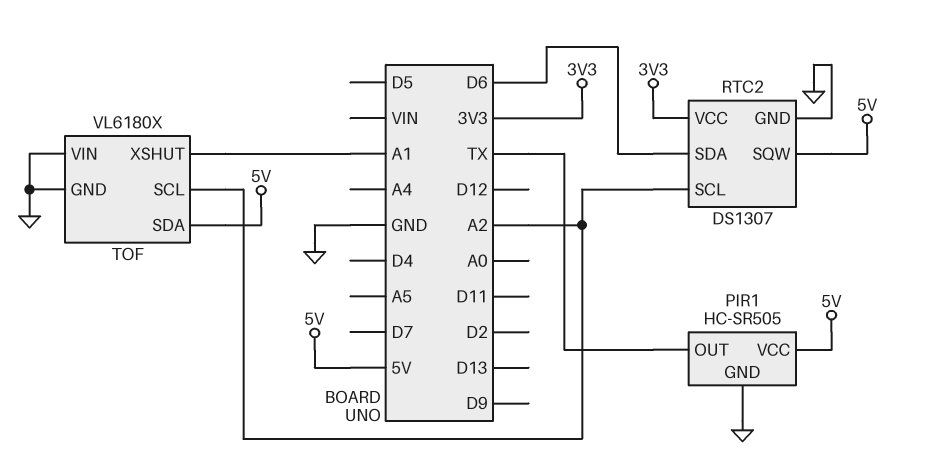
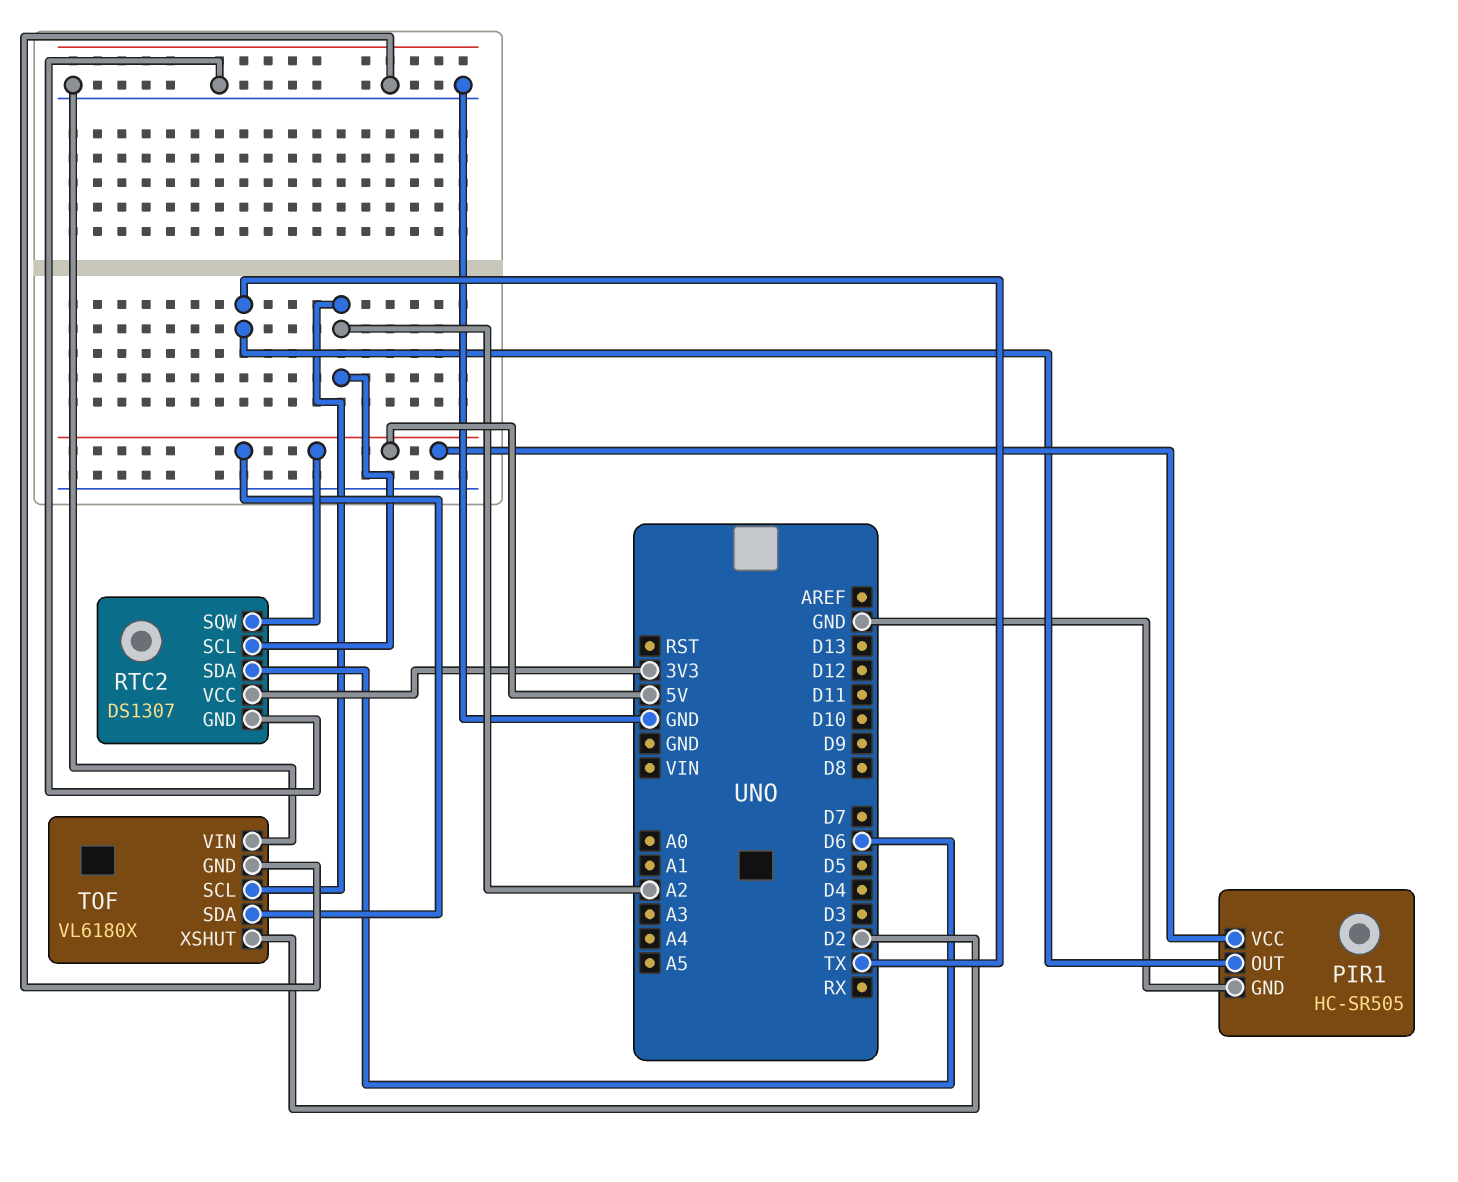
TOF pin XSHUT: A1 -> D2

